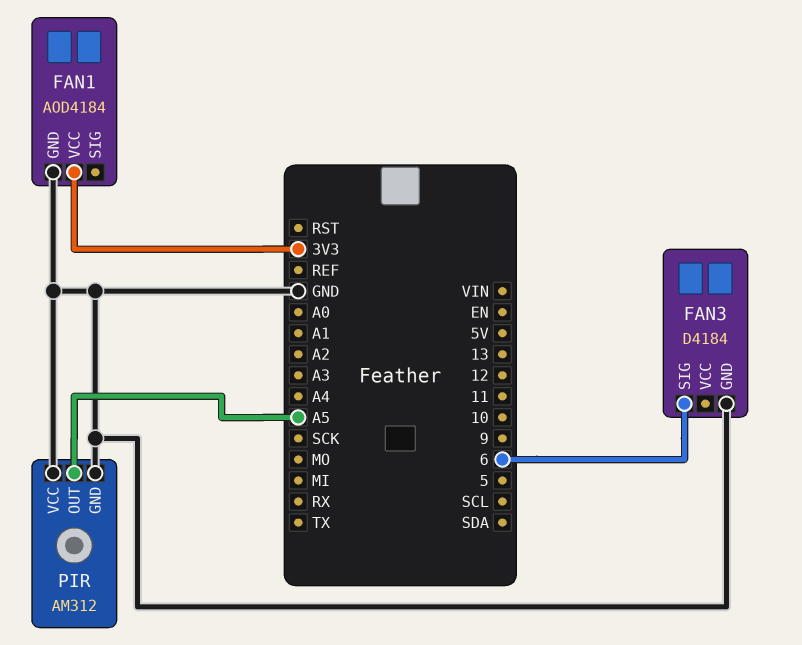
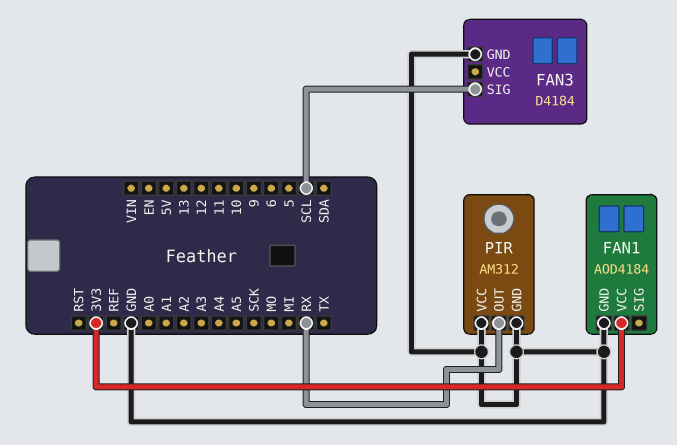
FAN3 pin SIG: 6 -> SCL
PIR pin OUT: A5 -> RX

